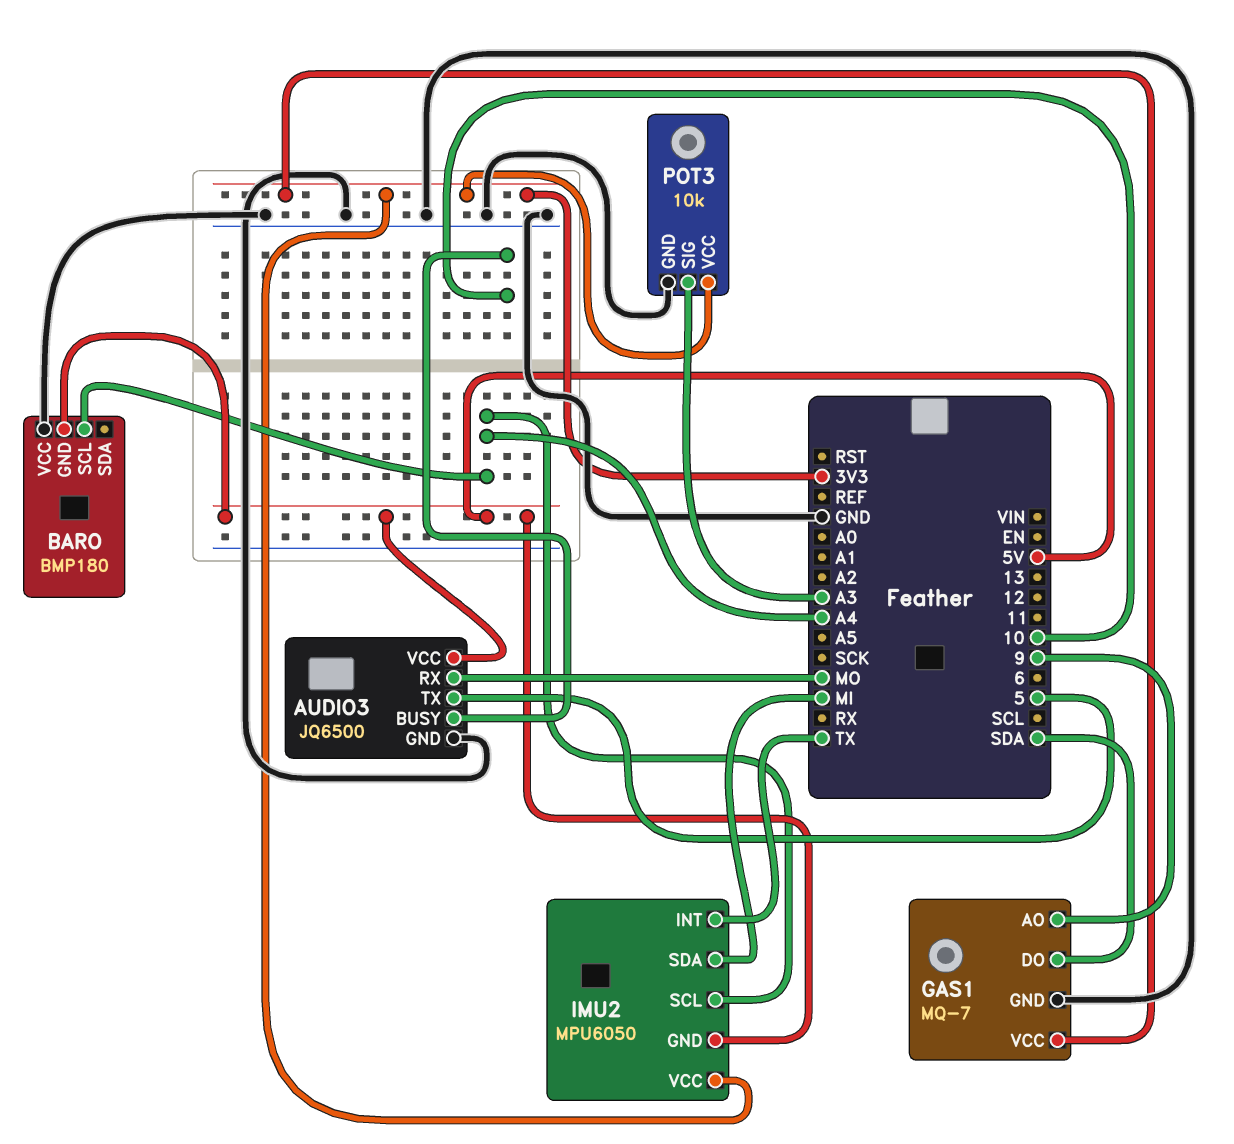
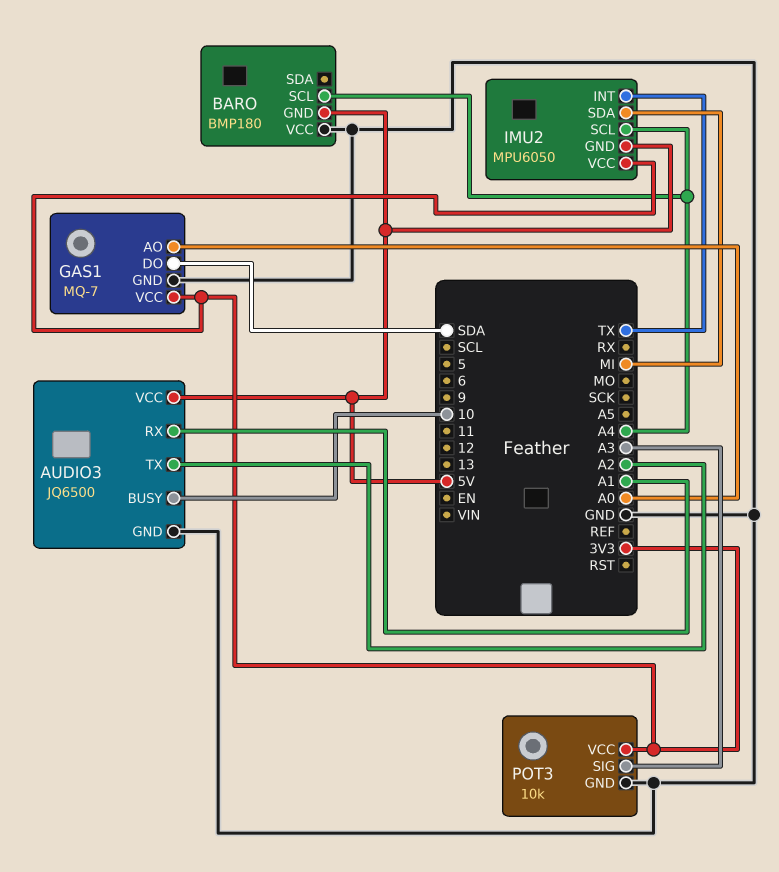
AUDIO3 pin RX: MO -> A1
AUDIO3 pin TX: 5 -> A2
GAS1 pin AO: 9 -> A0

